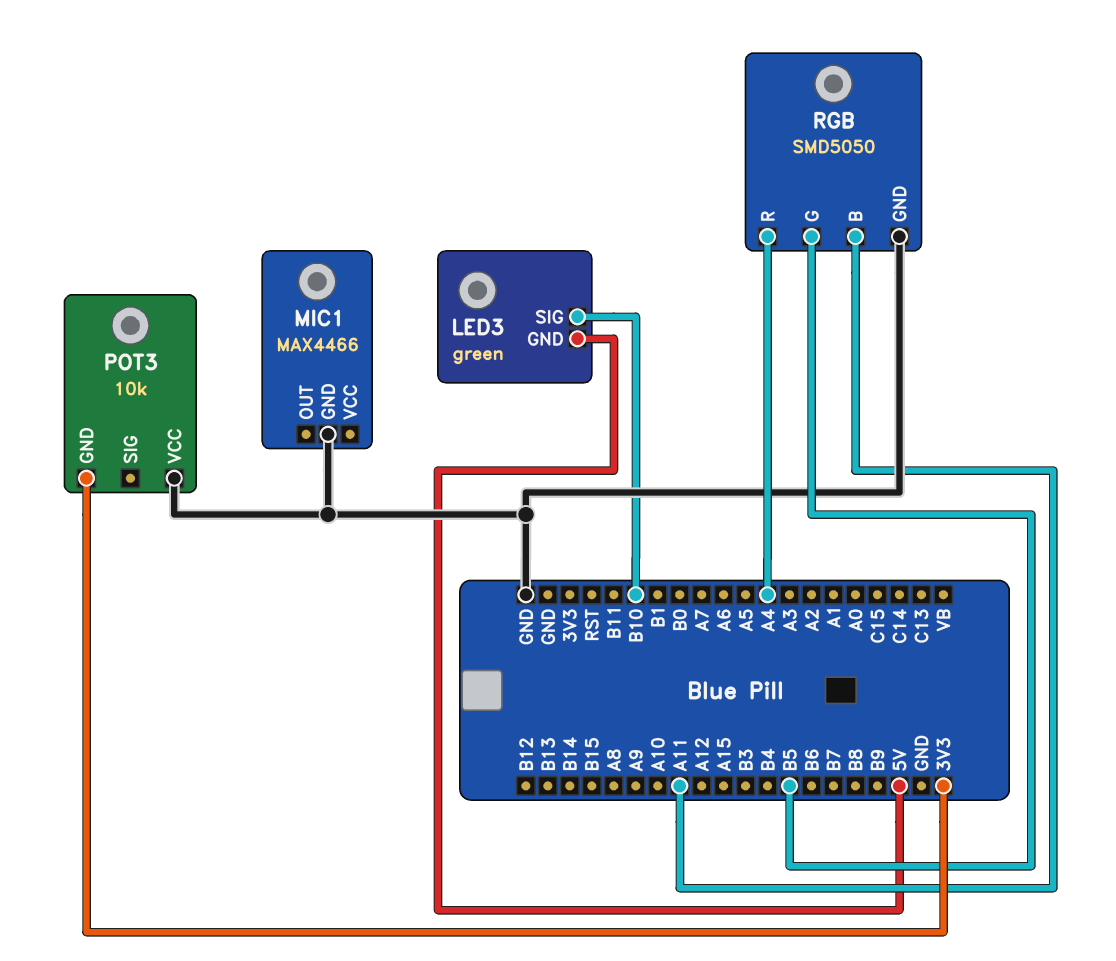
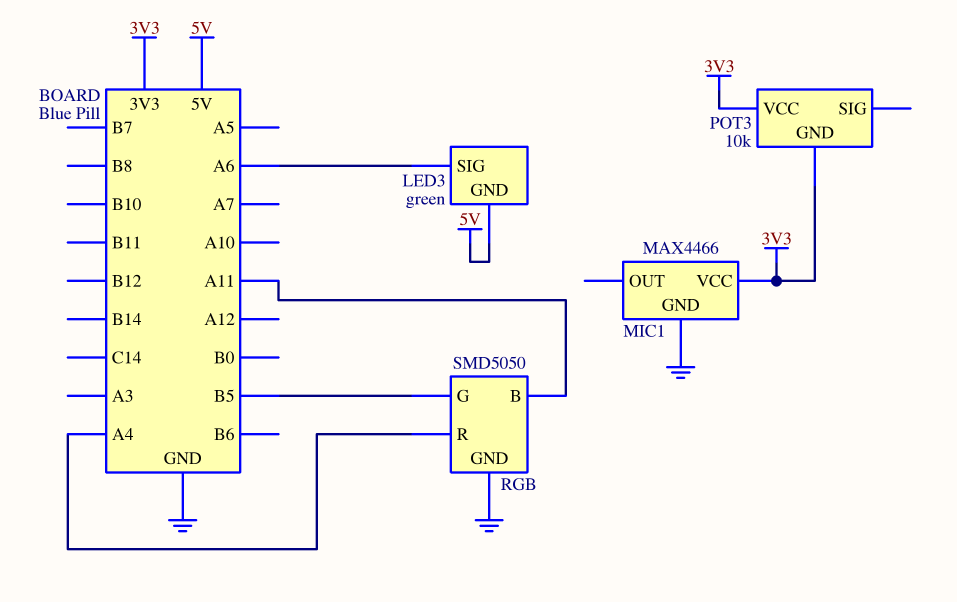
LED3 pin SIG: B10 -> A6
MIC1 pin VCC: none -> 3V3
POT3 pin VCC: GND -> 3V3

